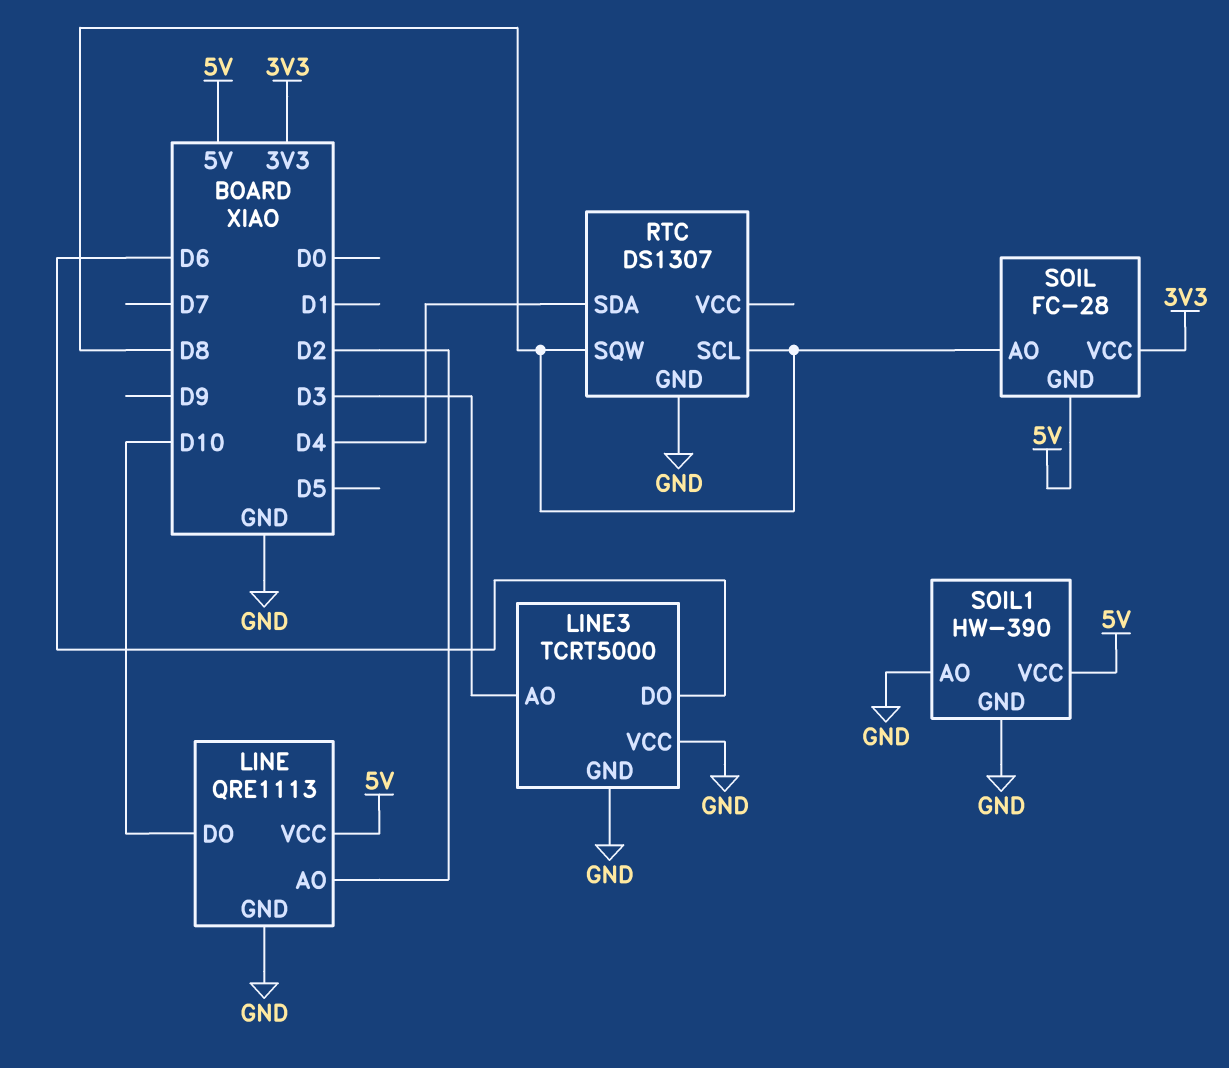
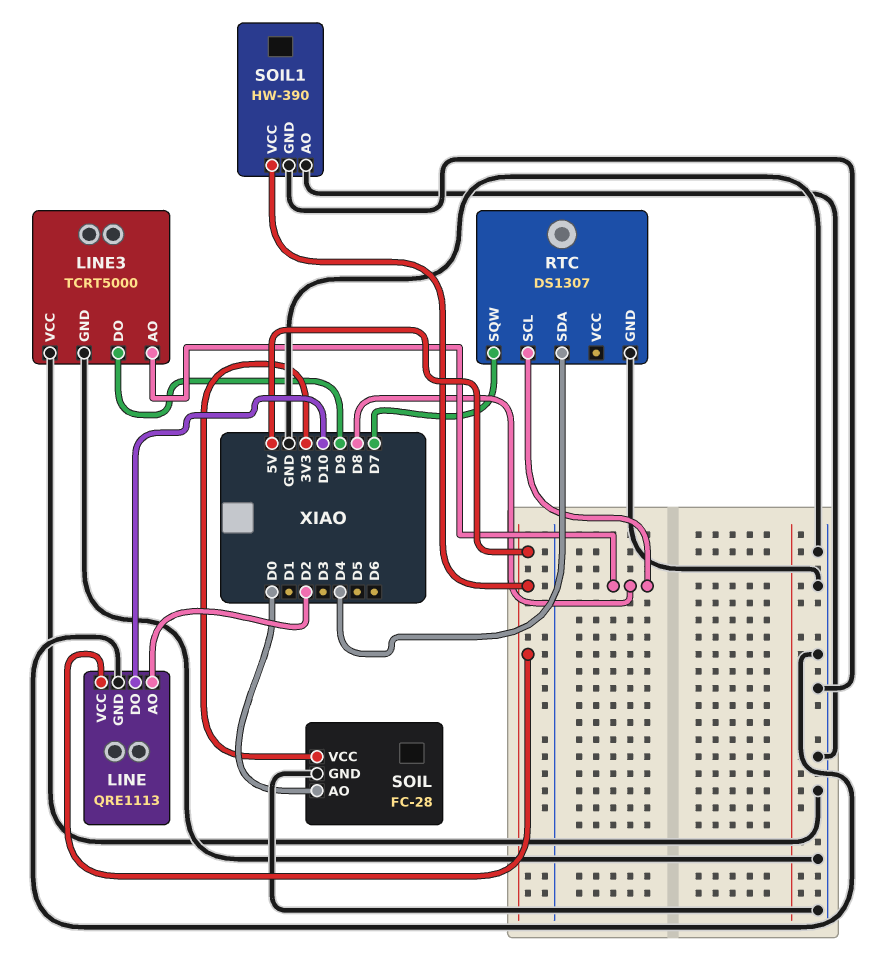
LINE3 pin AO: D3 -> D8
LINE3 pin DO: D6 -> D9
RTC pin SQW: D8 -> D7
SOIL pin AO: D8 -> D0
SOIL pin GND: 5V -> GND

